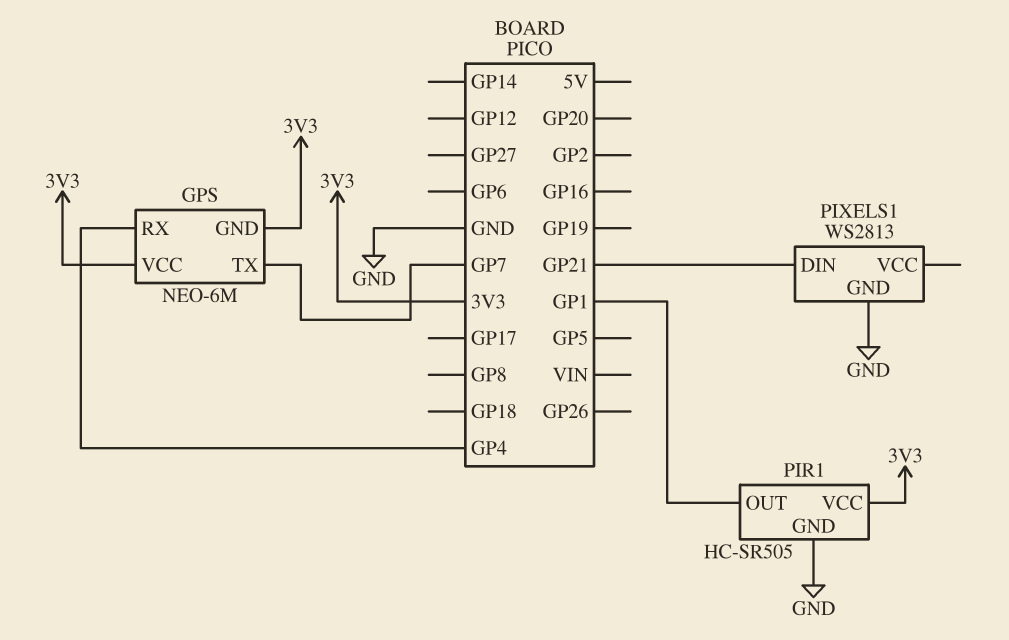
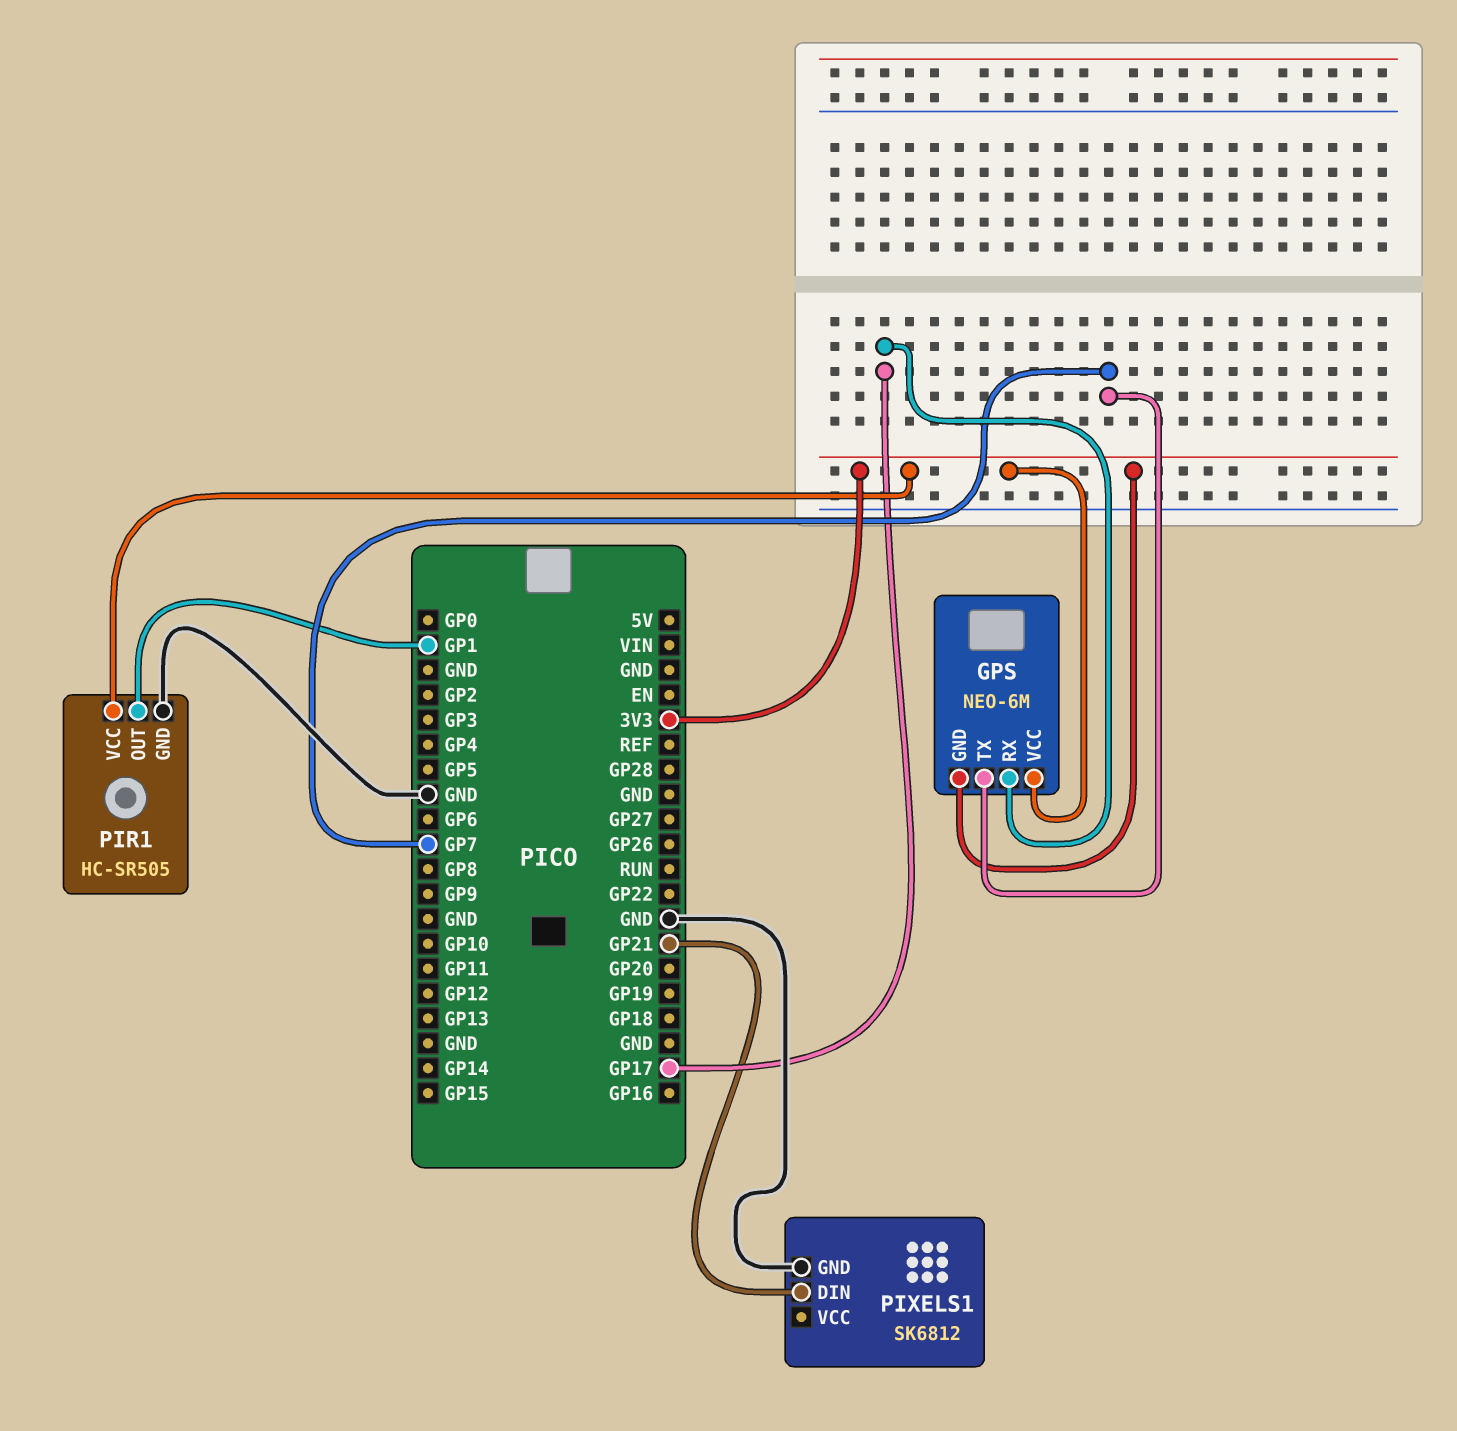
GPS pin RX: GP4 -> GP17
PIXELS1: WS2813 -> SK6812

